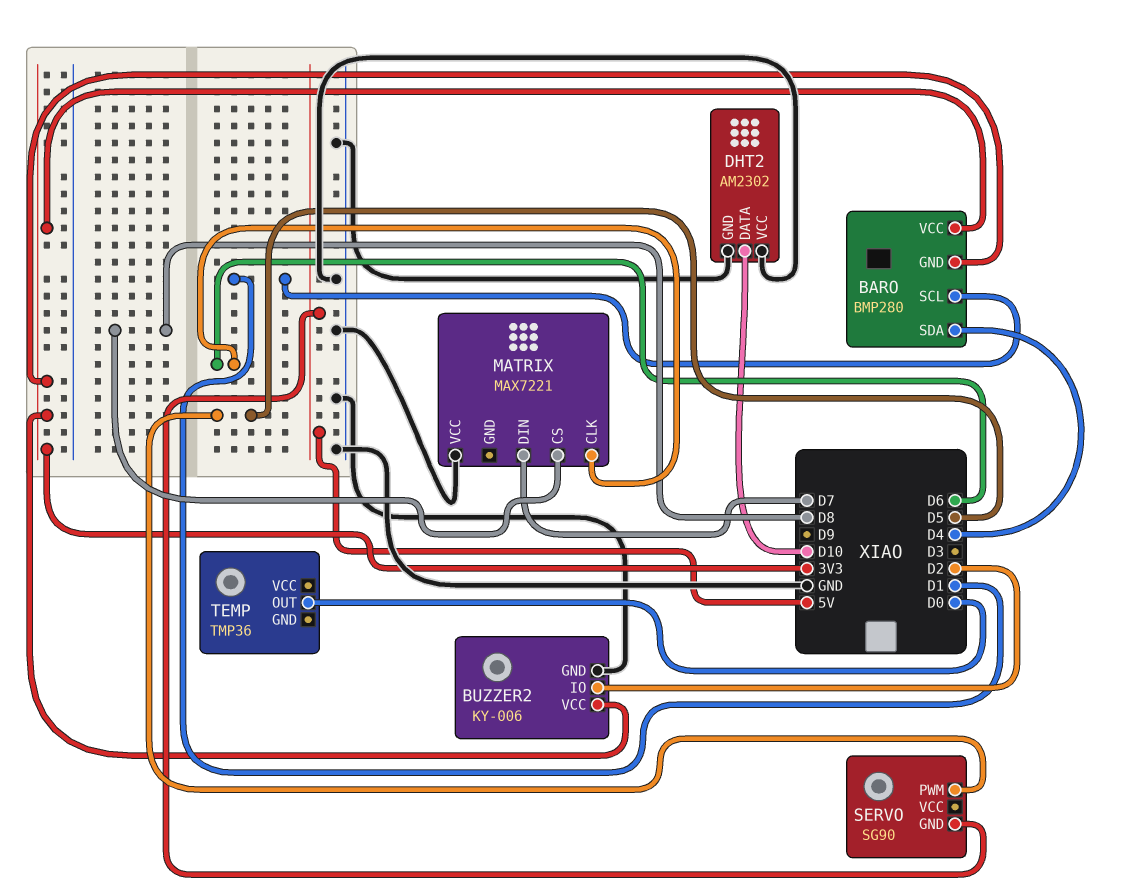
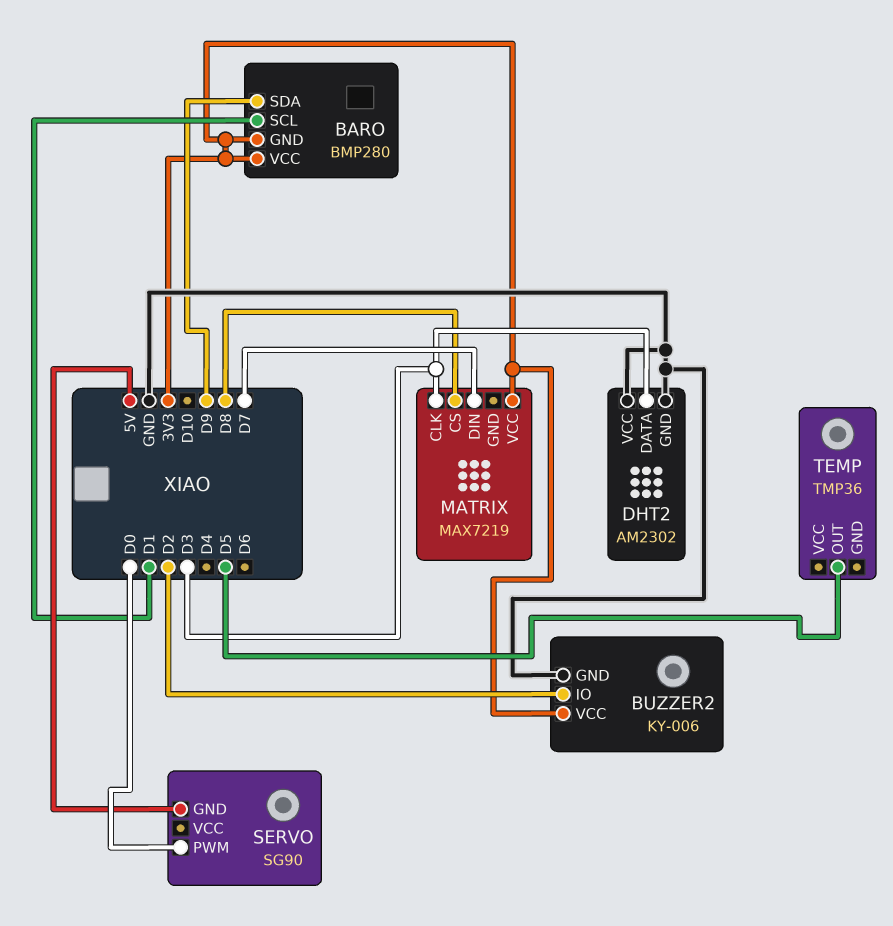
BARO pin SDA: D4 -> D9
DHT2 pin DATA: D10 -> D3
MATRIX: MAX7221 -> MAX7219
MATRIX pin CLK: D6 -> D3
MATRIX pin VCC: GND -> 3V3
SERVO pin PWM: D5 -> D0
TEMP pin OUT: D0 -> D5

